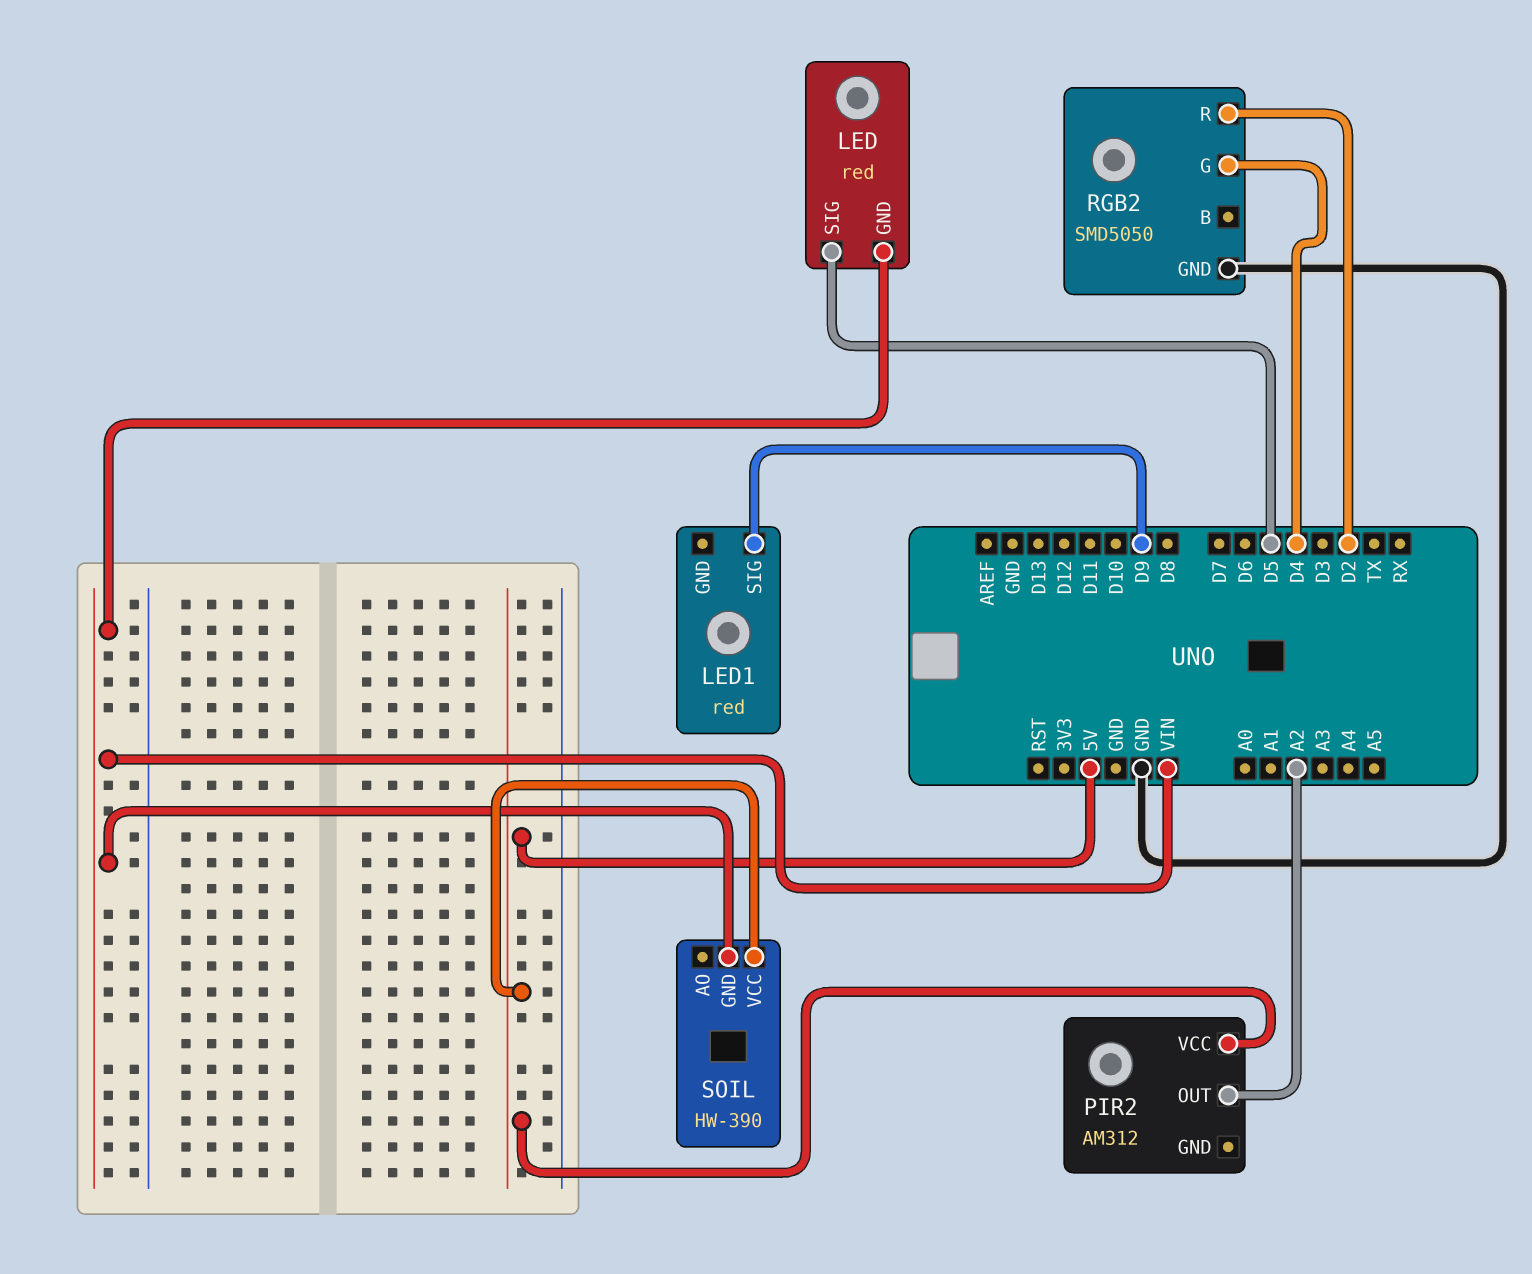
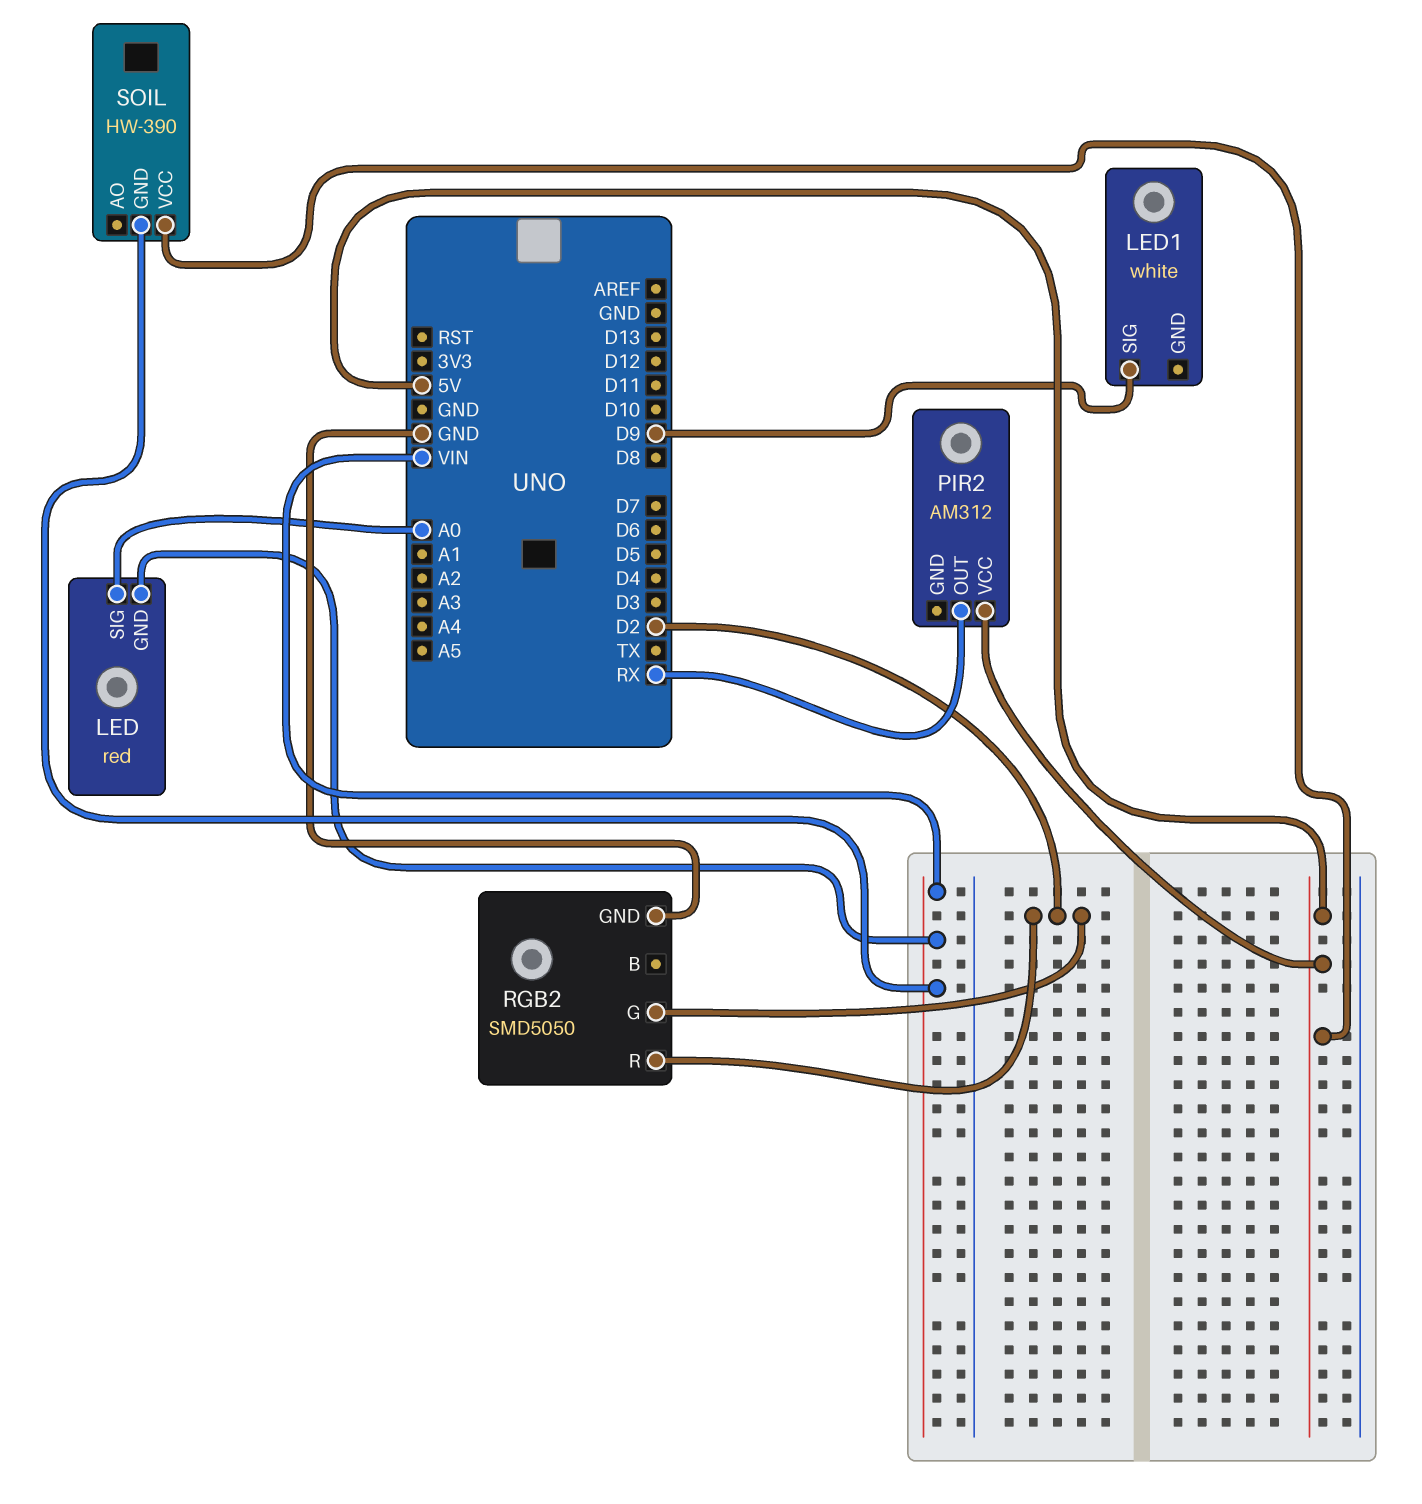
LED pin SIG: D5 -> A0
LED1: red -> white
PIR2 pin OUT: A2 -> RX
RGB2 pin G: D4 -> D2

